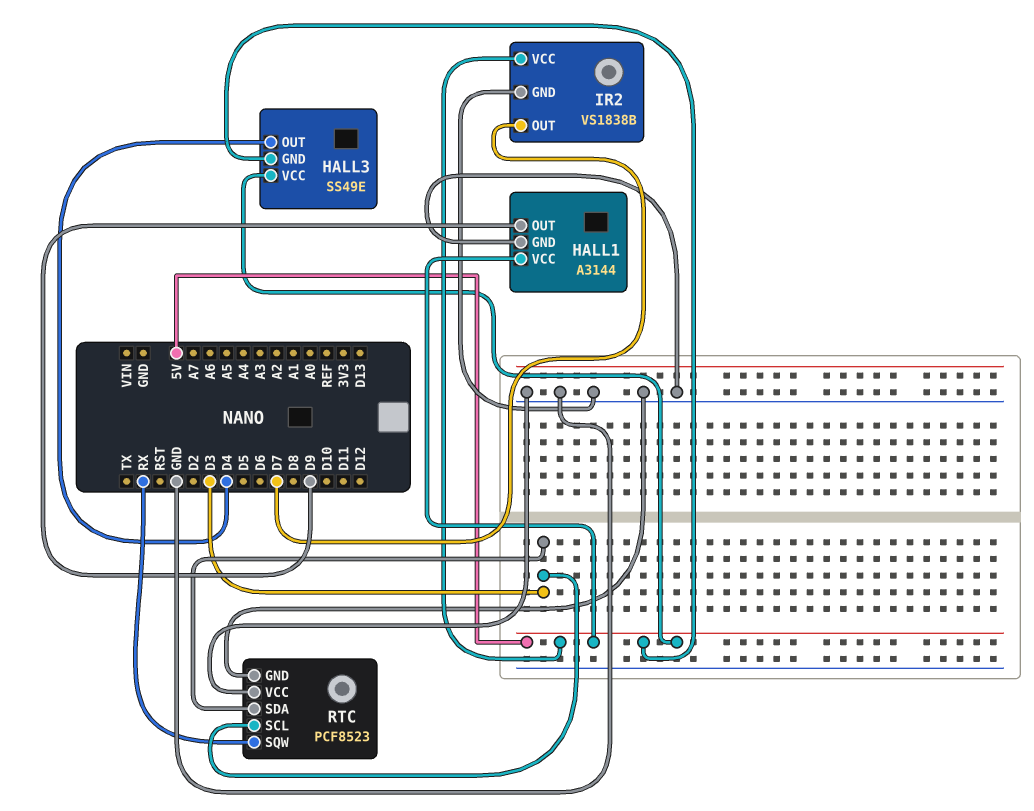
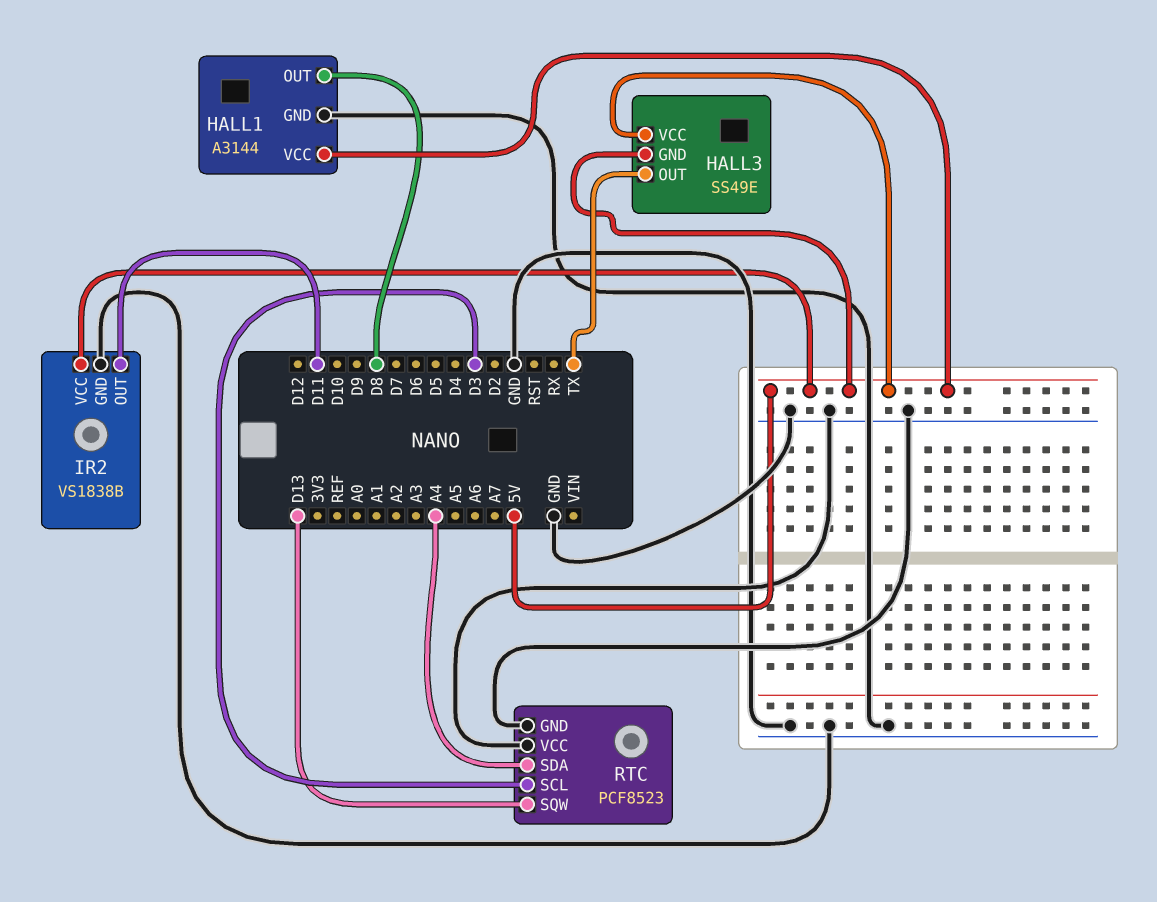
HALL1 pin OUT: D9 -> D8
HALL3 pin OUT: D4 -> TX
IR2 pin OUT: D7 -> D11
RTC pin SDA: D3 -> A4
RTC pin SQW: RX -> D13

